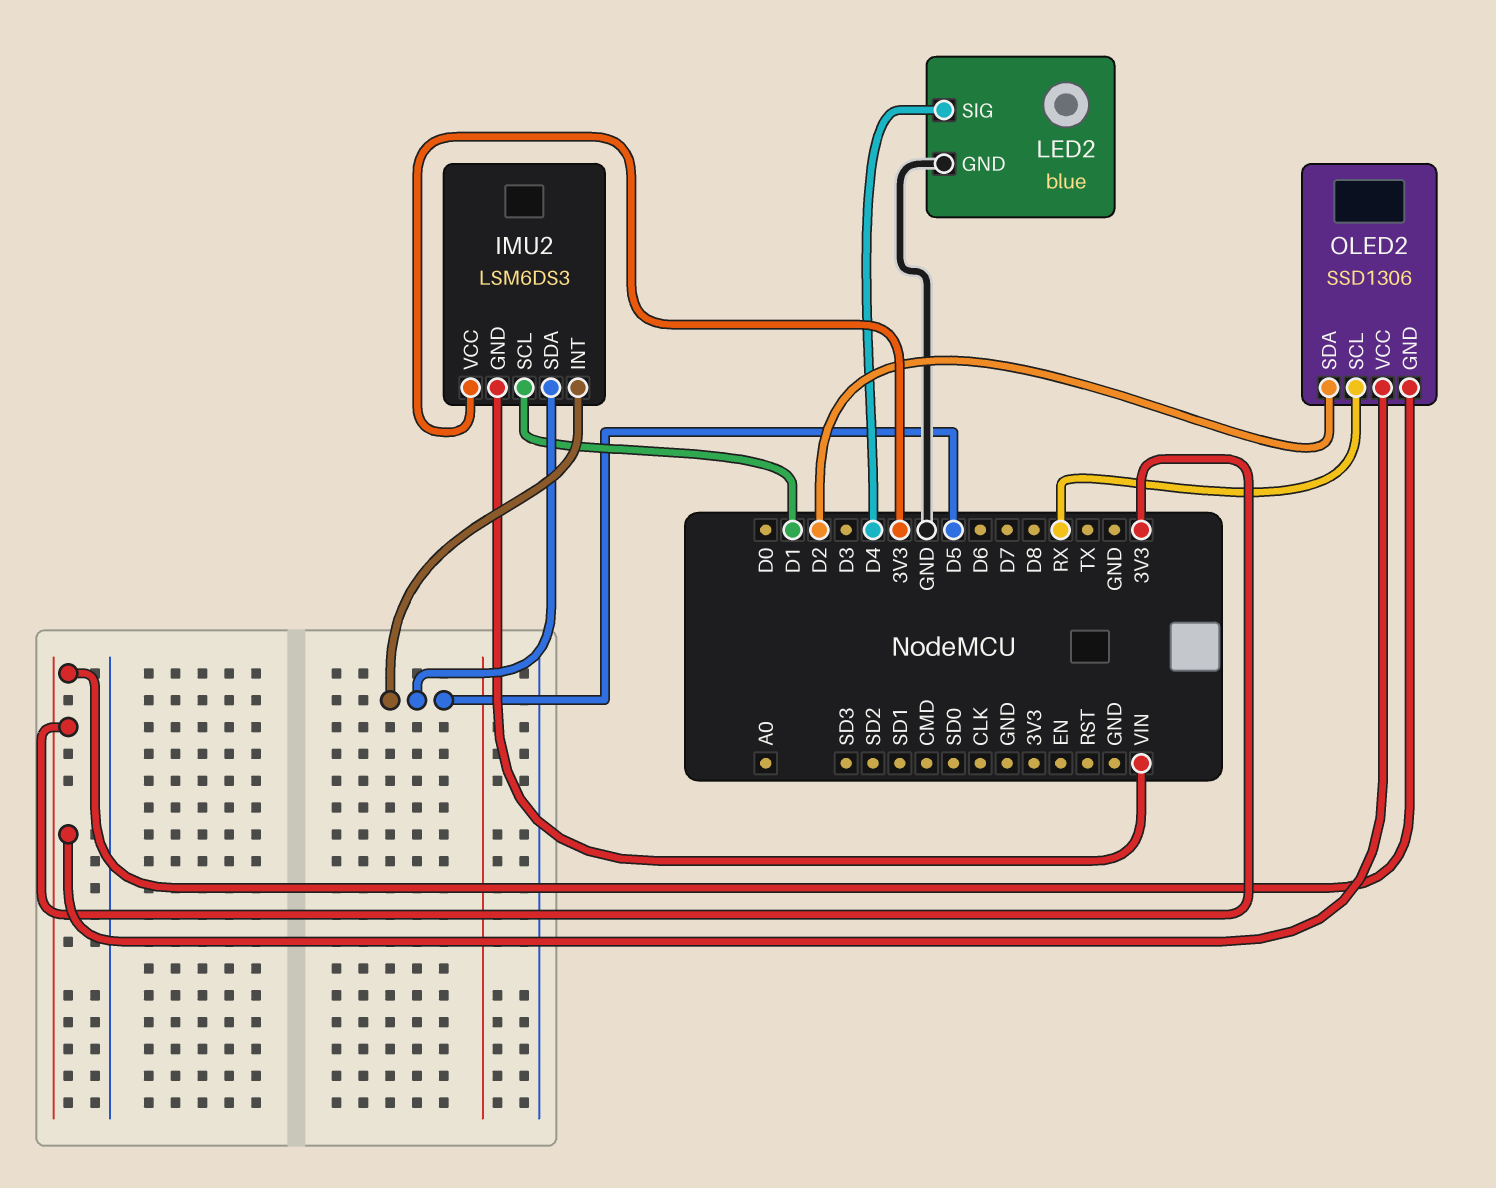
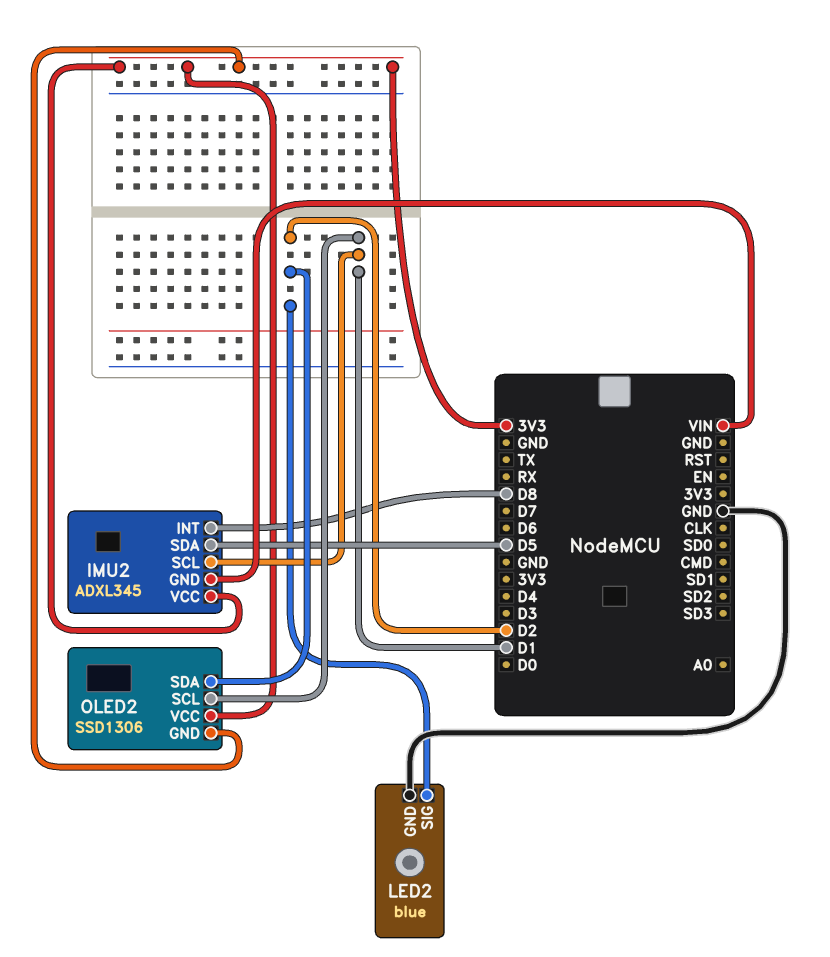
IMU2: LSM6DS3 -> ADXL345
IMU2 pin INT: D5 -> D8
LED2 pin SIG: D4 -> D2
OLED2 pin SCL: RX -> D1

